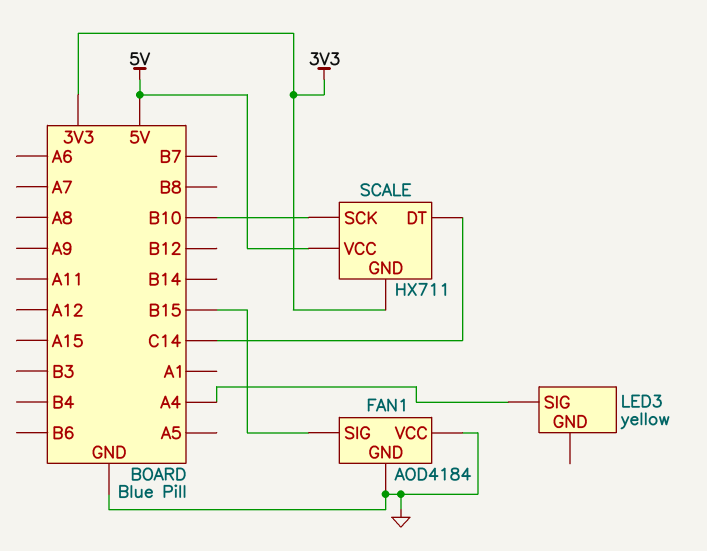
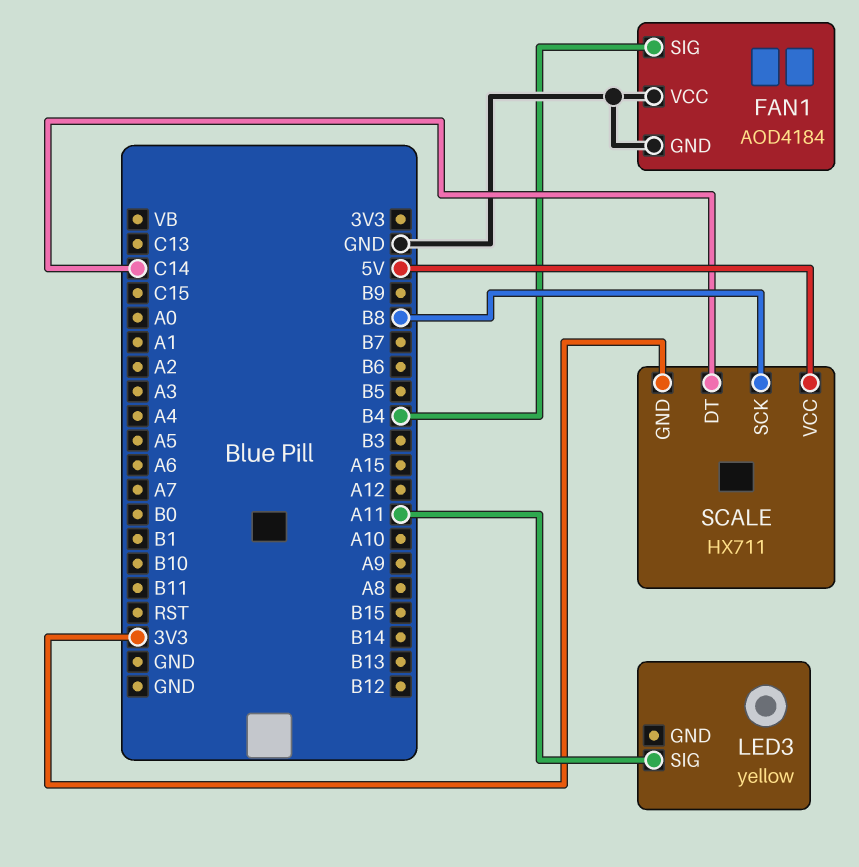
FAN1 pin SIG: B15 -> B4
LED3 pin SIG: A4 -> A11
SCALE pin SCK: B10 -> B8

